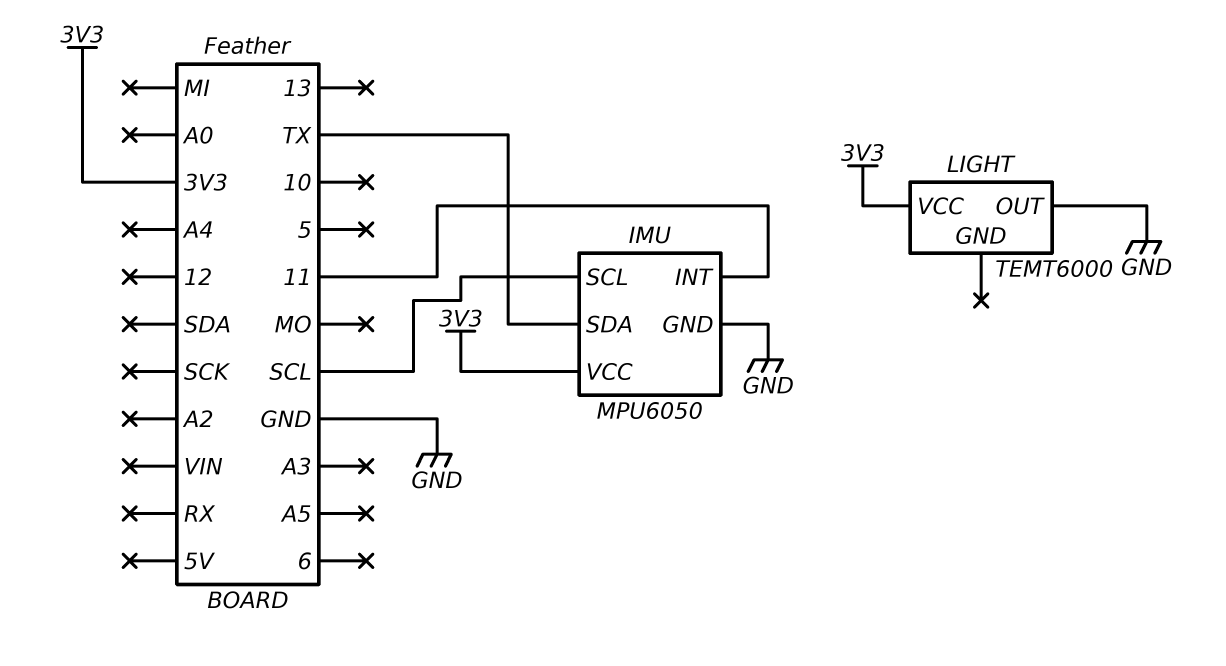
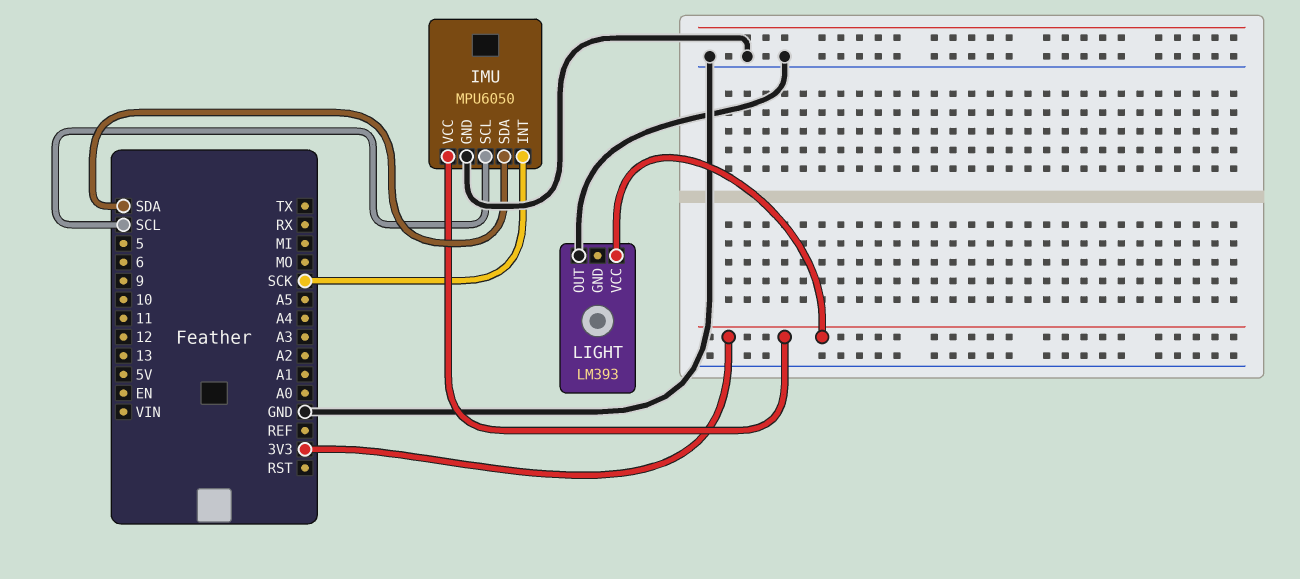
IMU pin INT: 11 -> SCK
IMU pin SDA: TX -> SDA
LIGHT: TEMT6000 -> LM393

